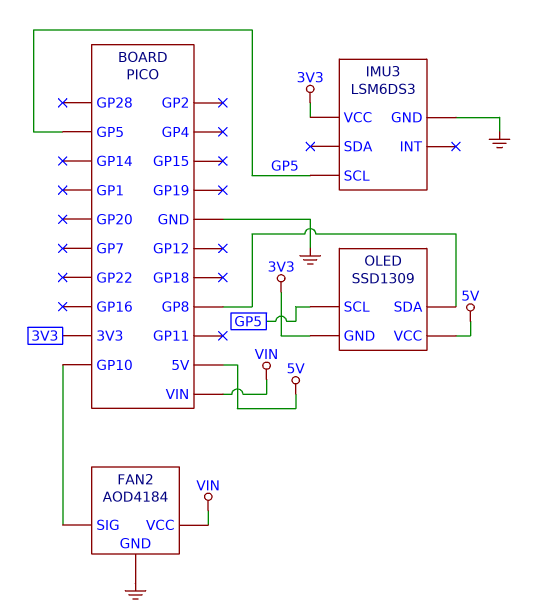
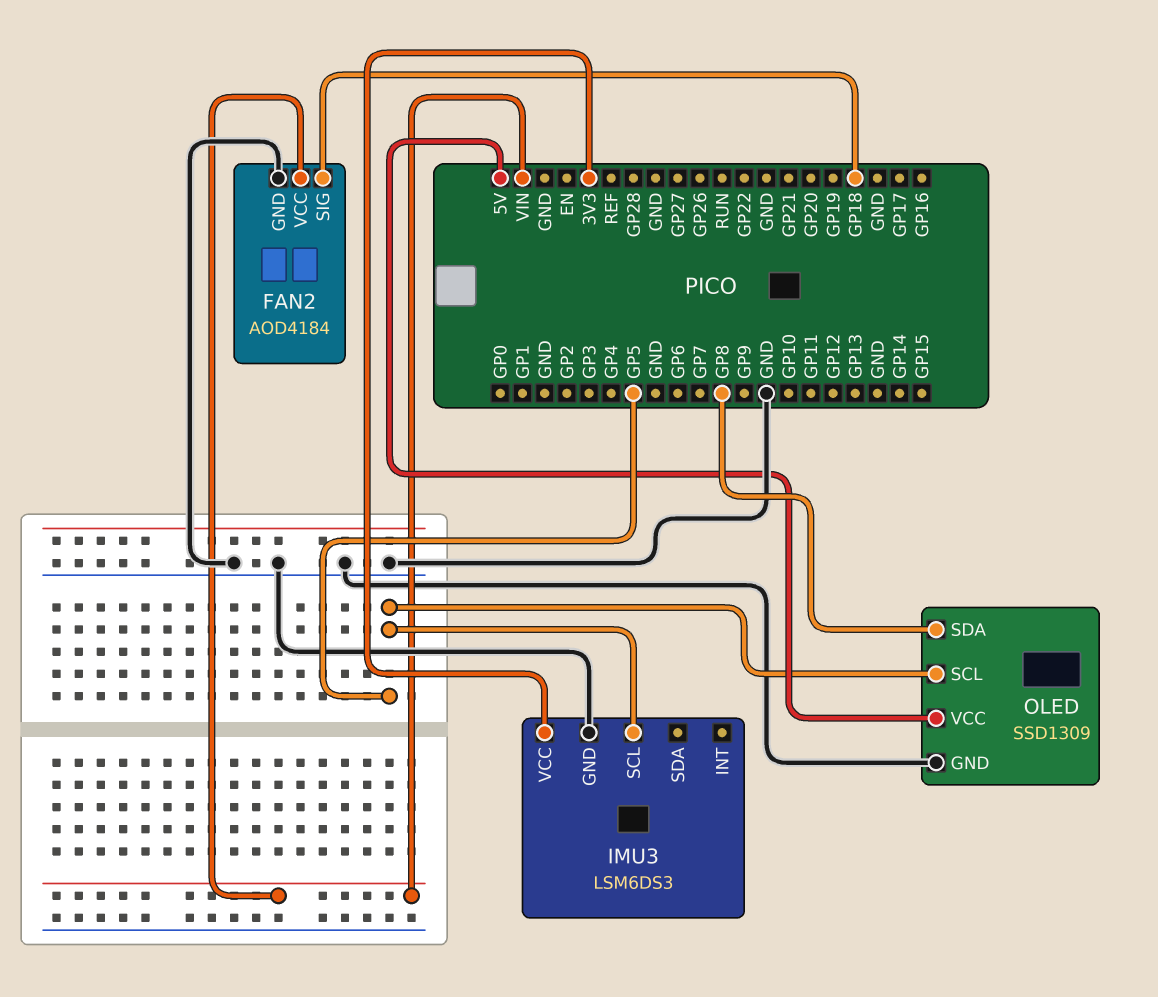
FAN2 pin SIG: GP10 -> GP18
OLED pin GND: 3V3 -> GND

